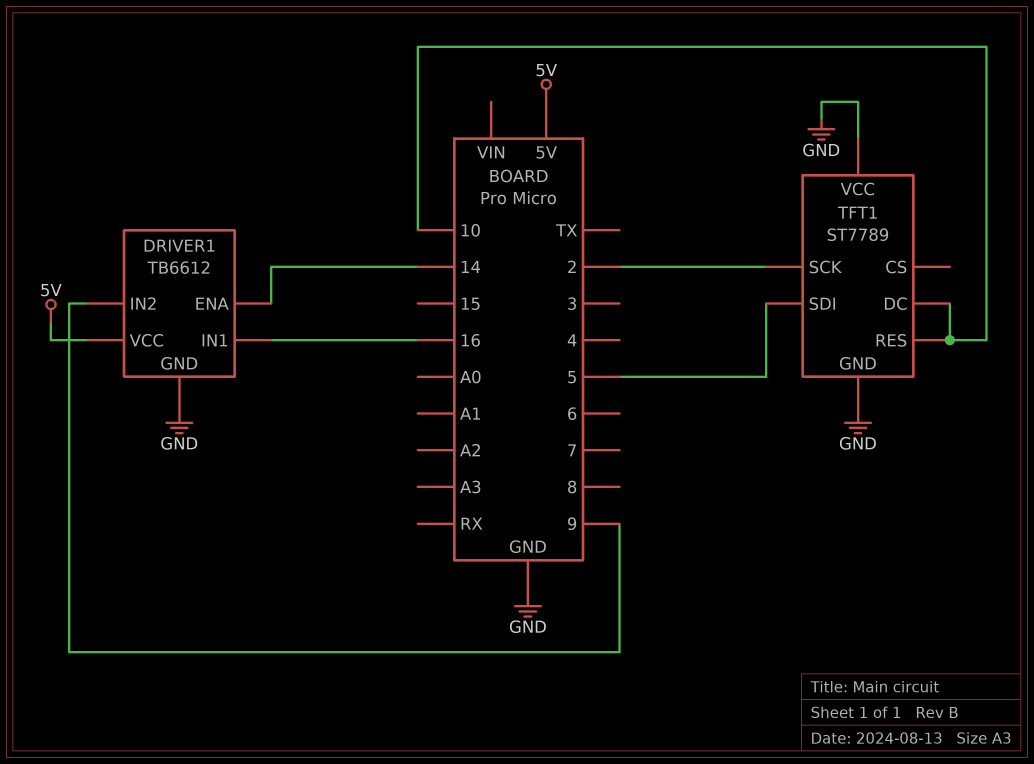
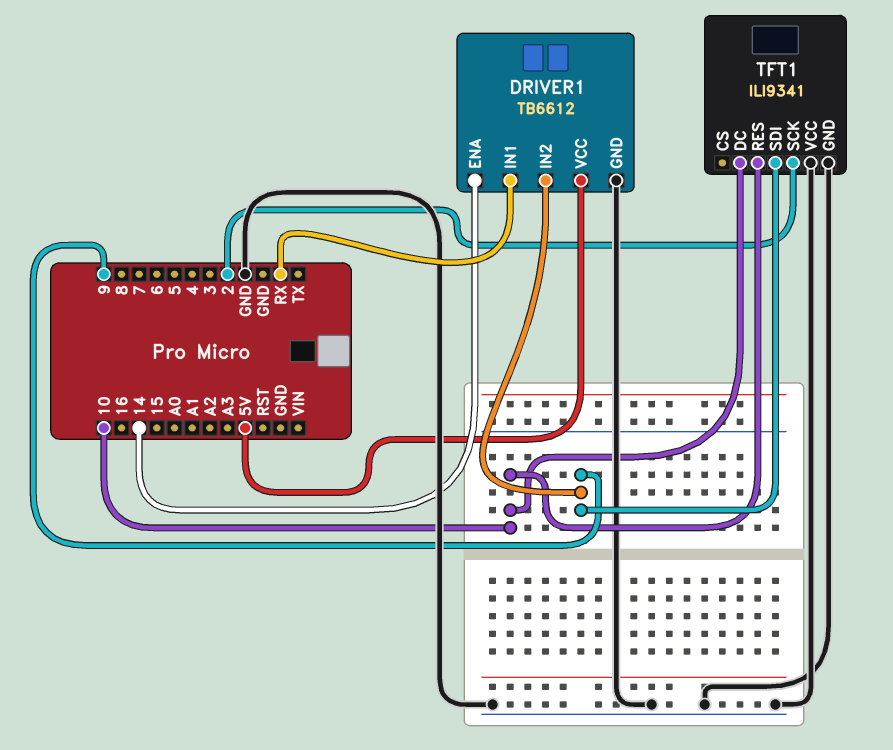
DRIVER1 pin IN1: 16 -> RX
TFT1: ST7789 -> ILI9341
TFT1 pin SDI: 5 -> 9

